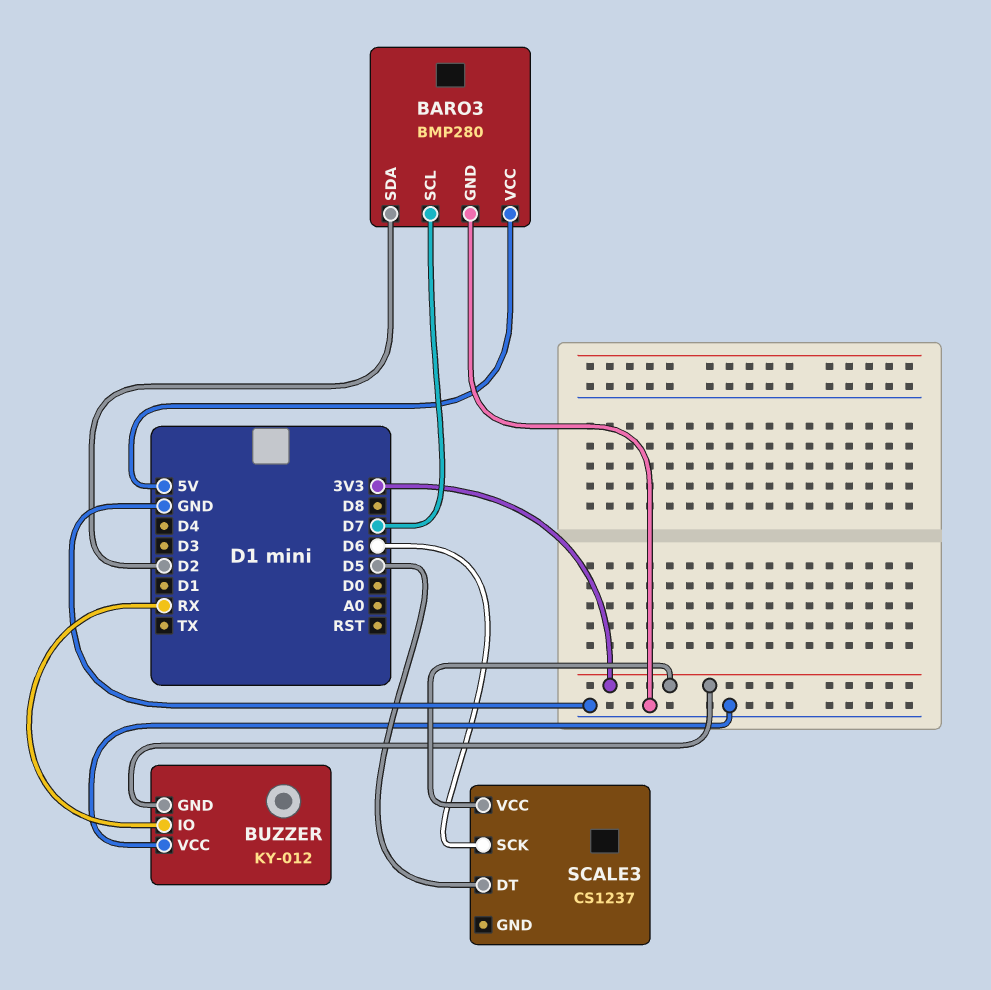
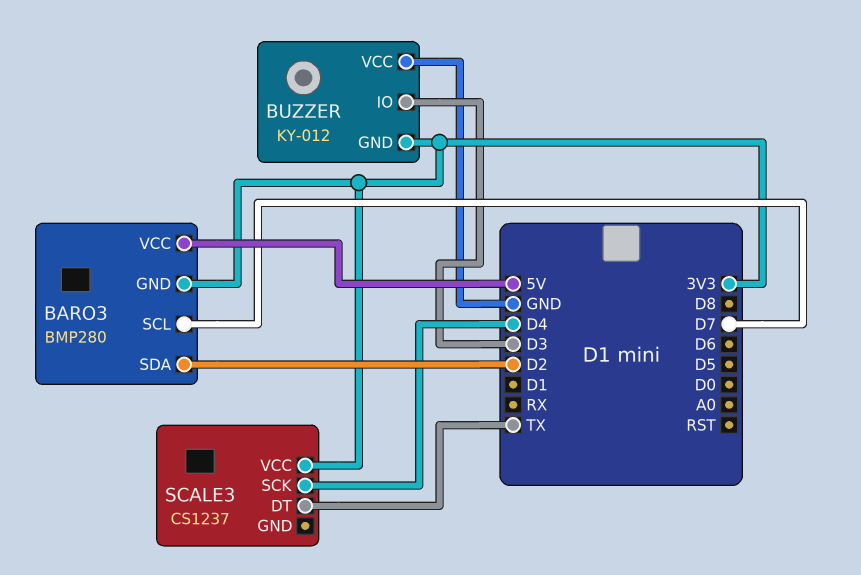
BARO3 pin GND: GND -> 3V3
BUZZER pin IO: RX -> D3
SCALE3 pin DT: D5 -> TX
SCALE3 pin SCK: D6 -> D4

